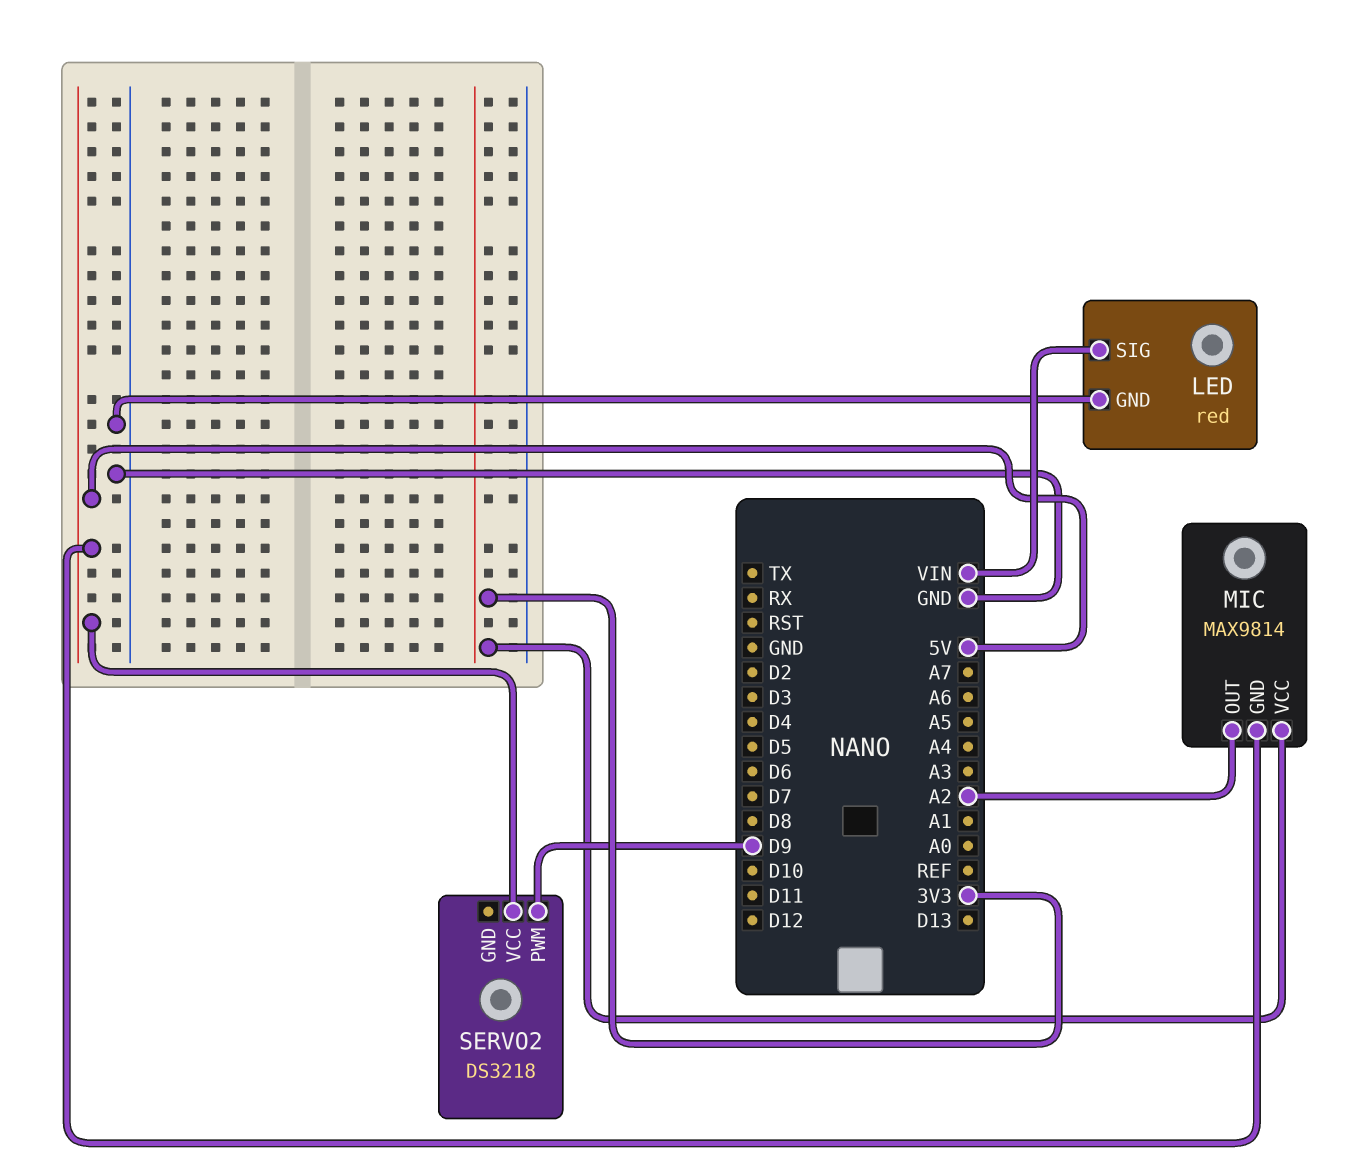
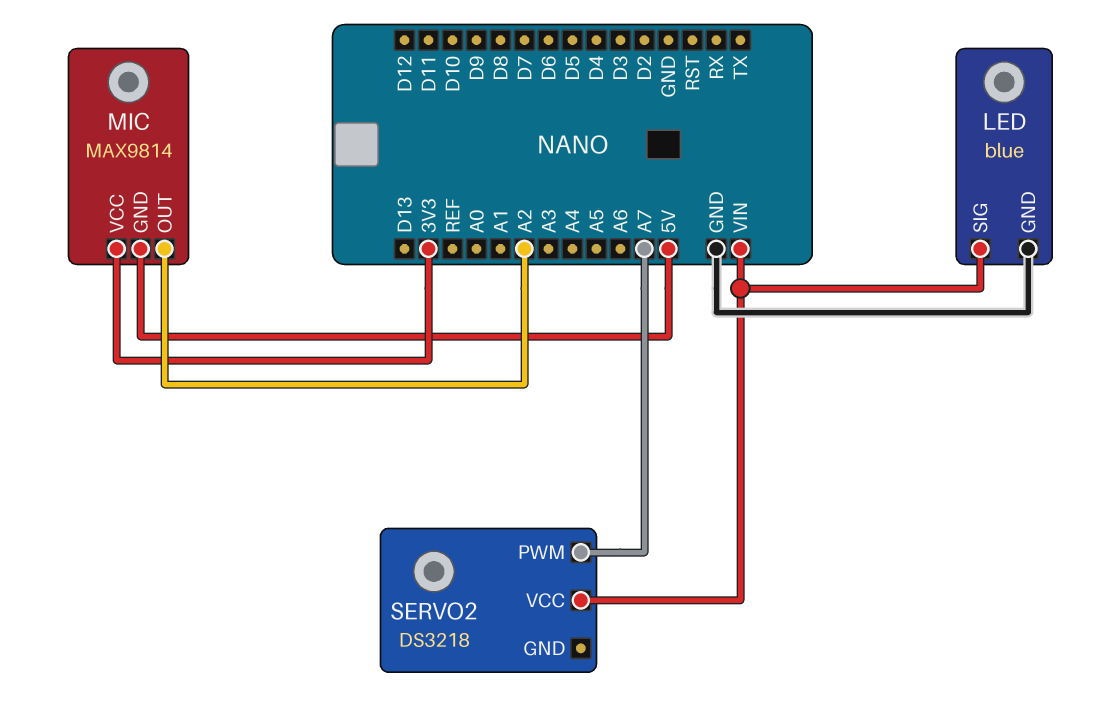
LED: red -> blue
SERVO2 pin PWM: D9 -> A7
SERVO2 pin VCC: 5V -> VIN

